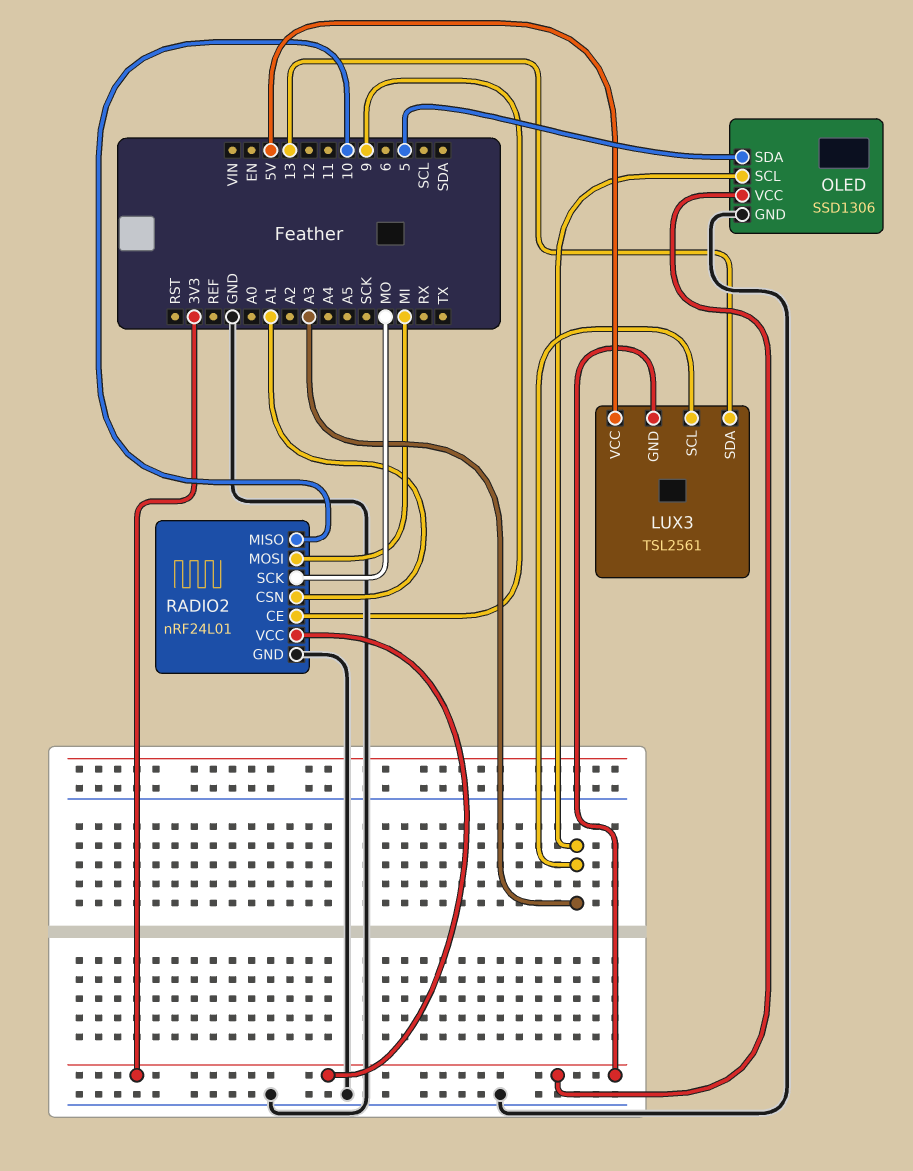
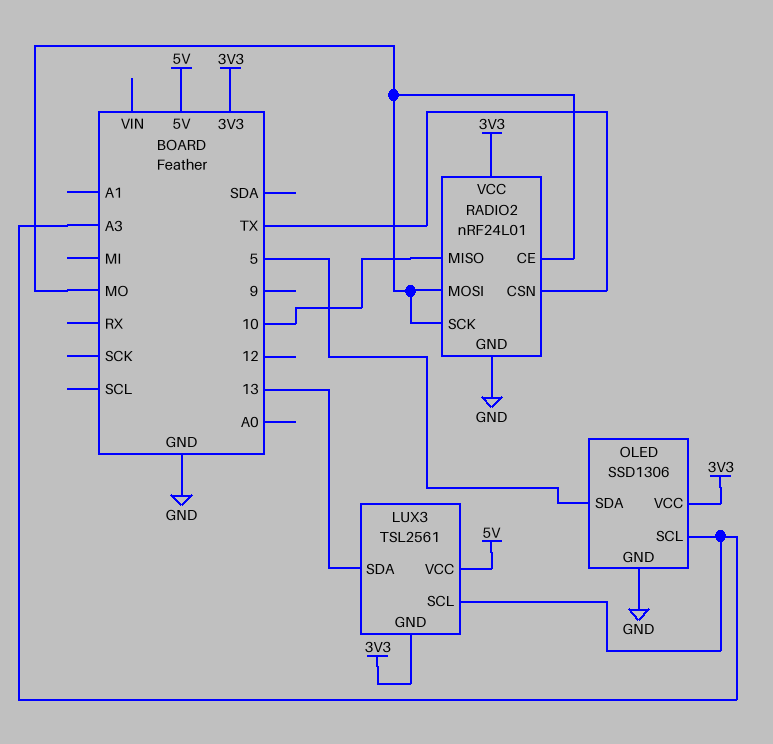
RADIO2 pin CE: 9 -> MO
RADIO2 pin CSN: A1 -> TX
RADIO2 pin MOSI: MI -> MO

